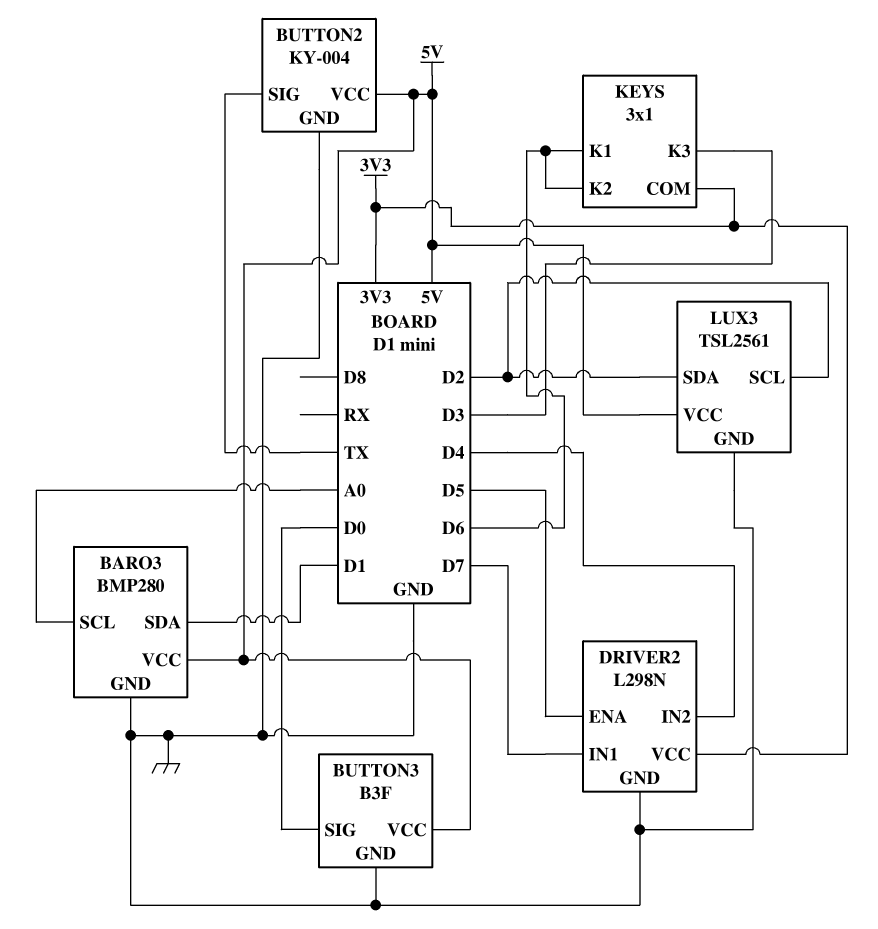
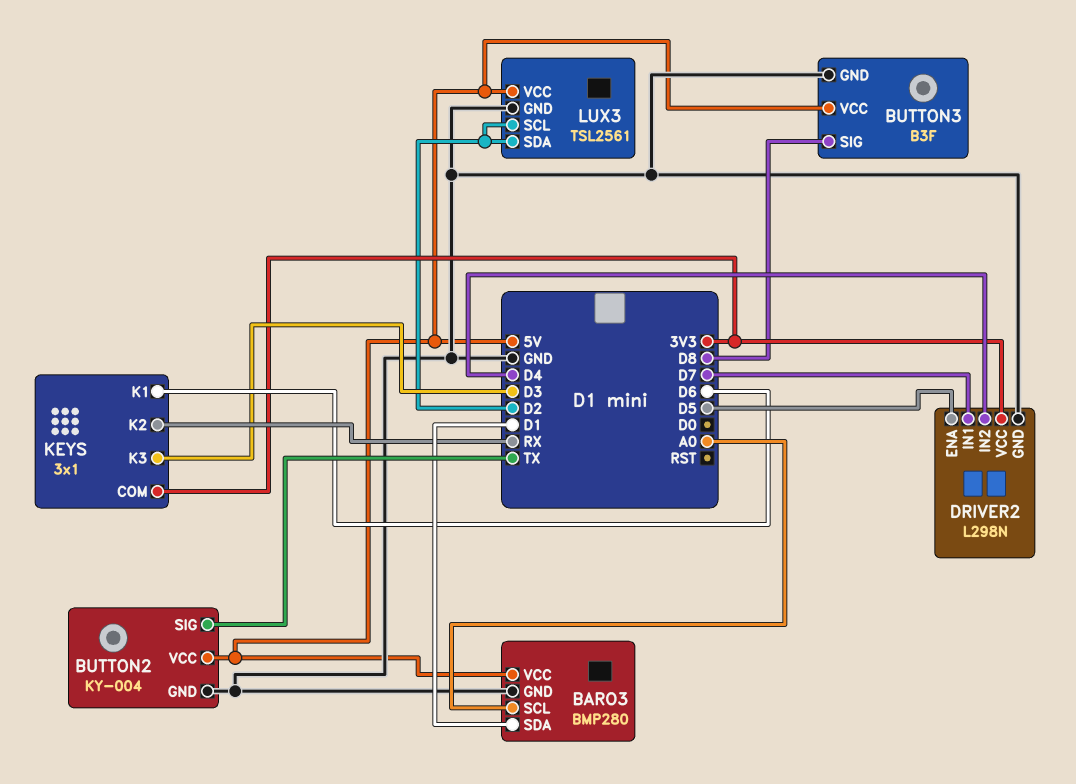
BUTTON3 pin SIG: D0 -> D8
KEYS pin K2: D6 -> RX

